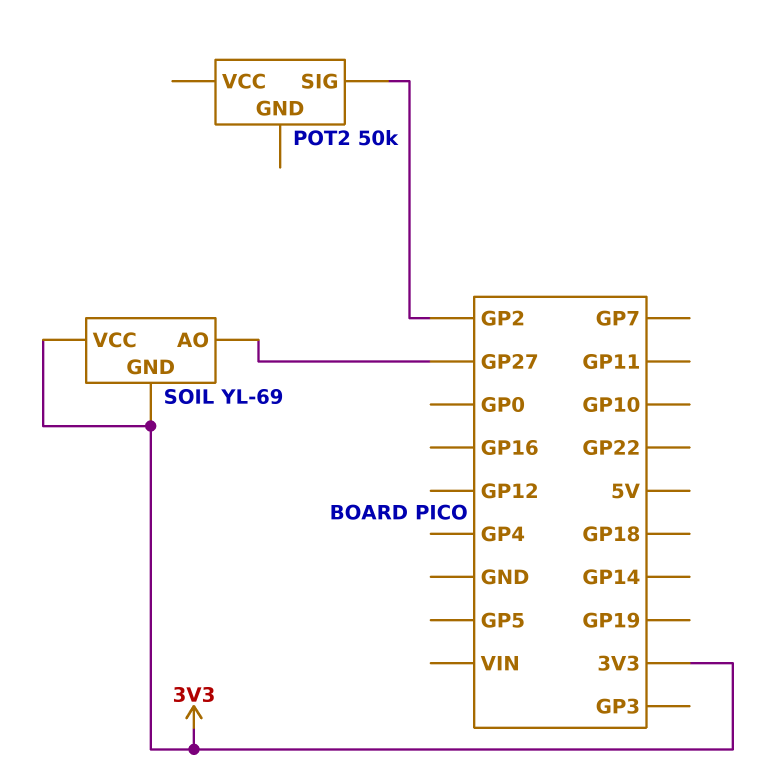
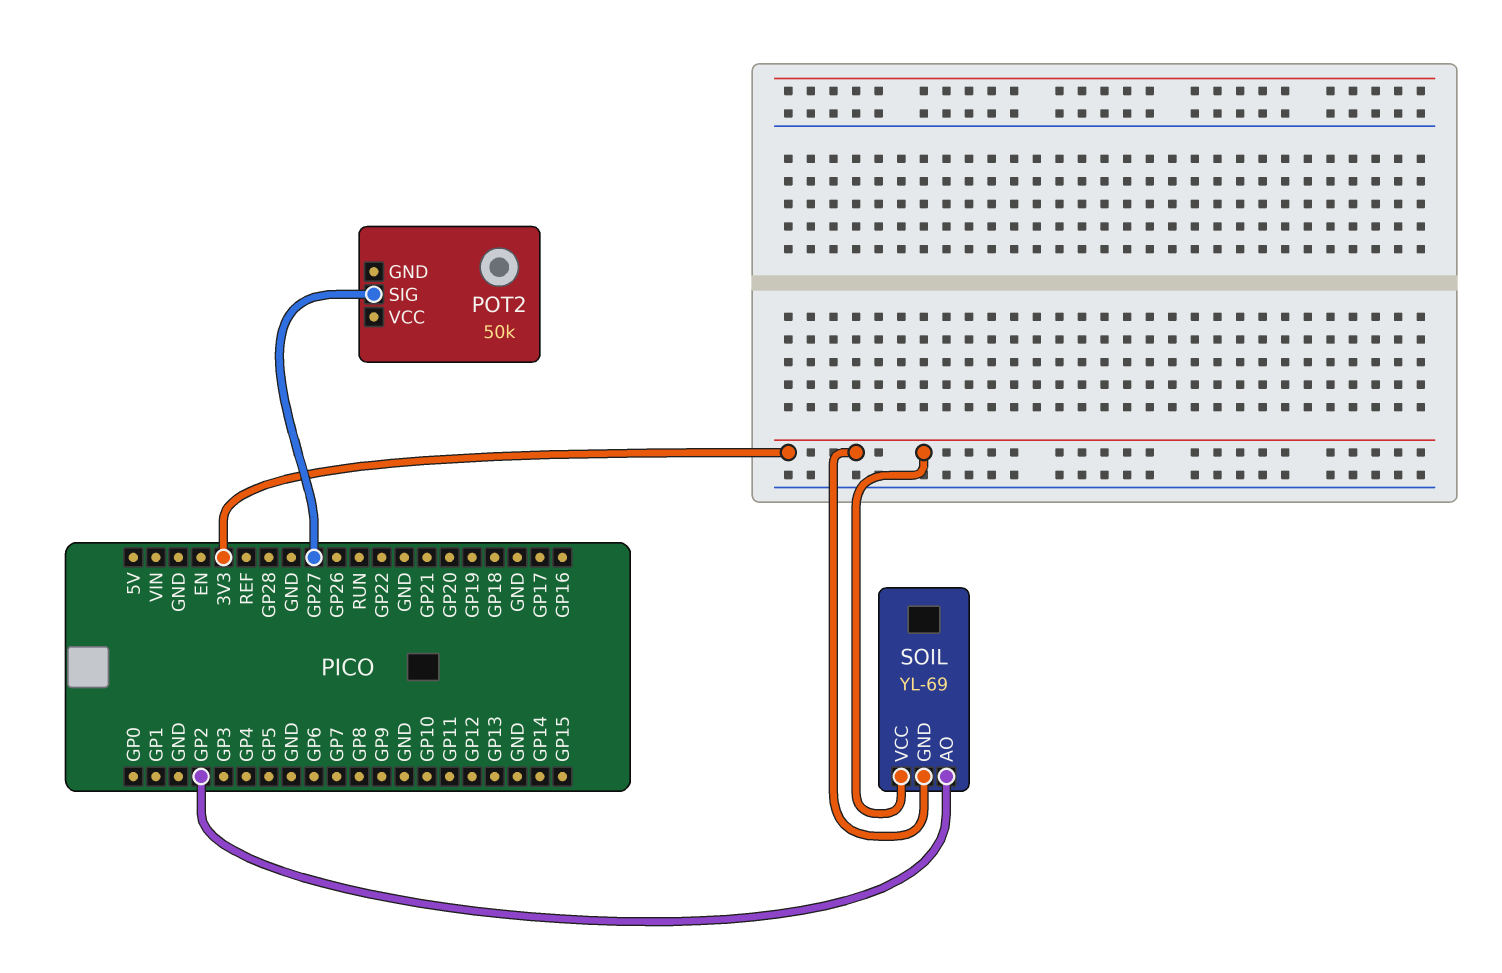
POT2 pin SIG: GP2 -> GP27
SOIL pin AO: GP27 -> GP2

